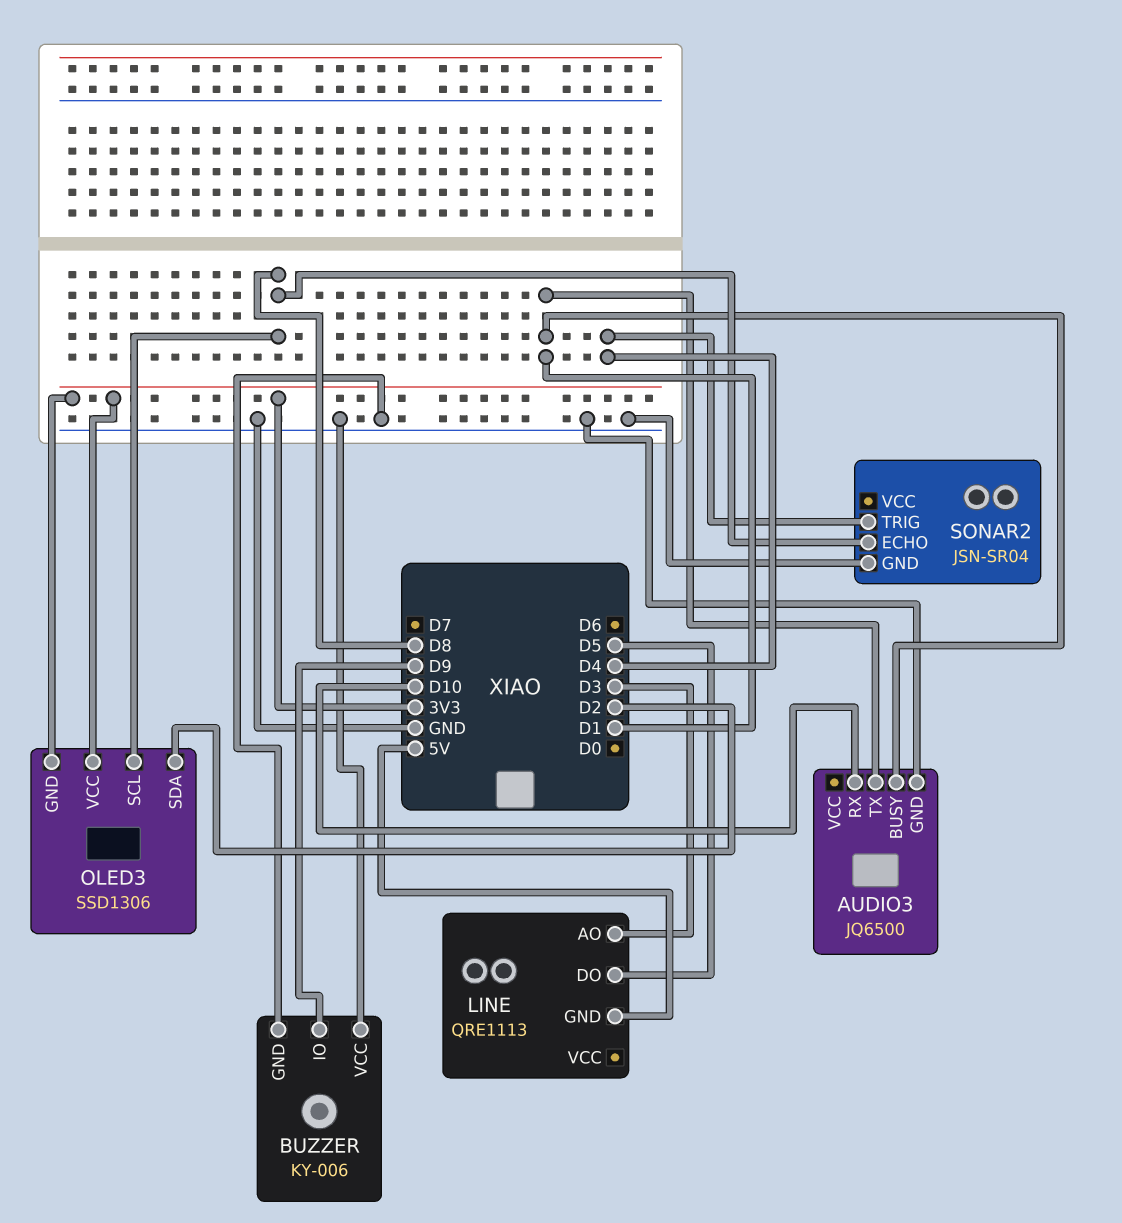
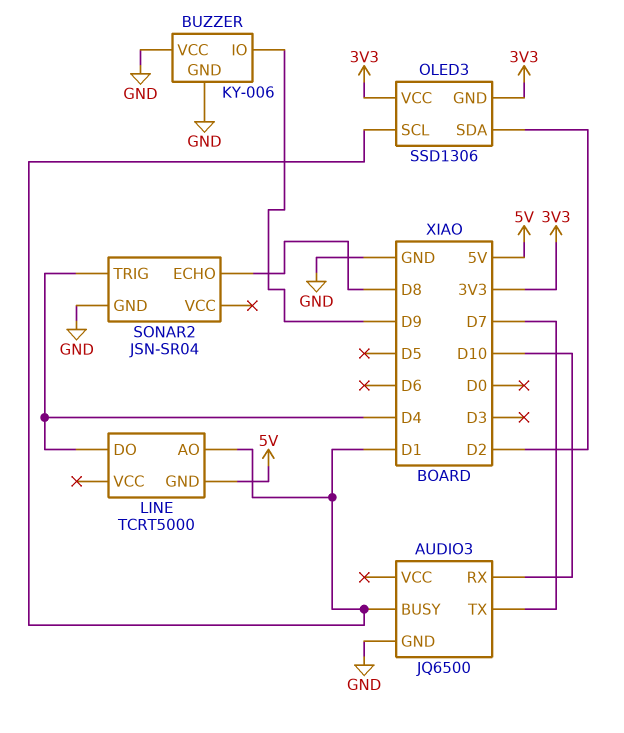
AUDIO3 pin TX: D1 -> D7
LINE: QRE1113 -> TCRT5000
LINE pin AO: D3 -> D1
LINE pin DO: D5 -> D4
OLED3 pin SCL: D8 -> D1

